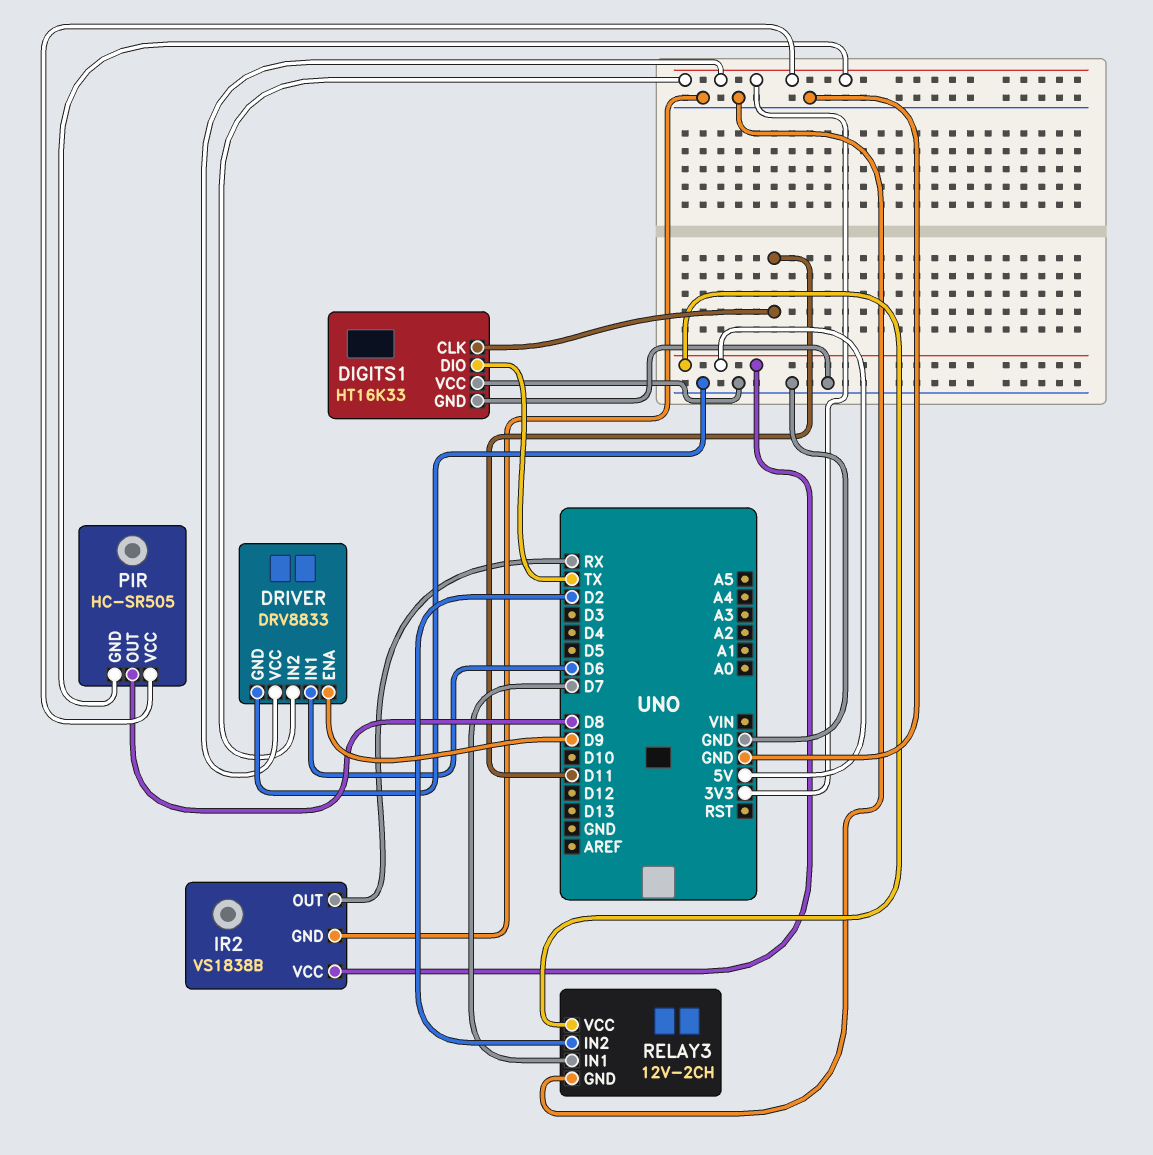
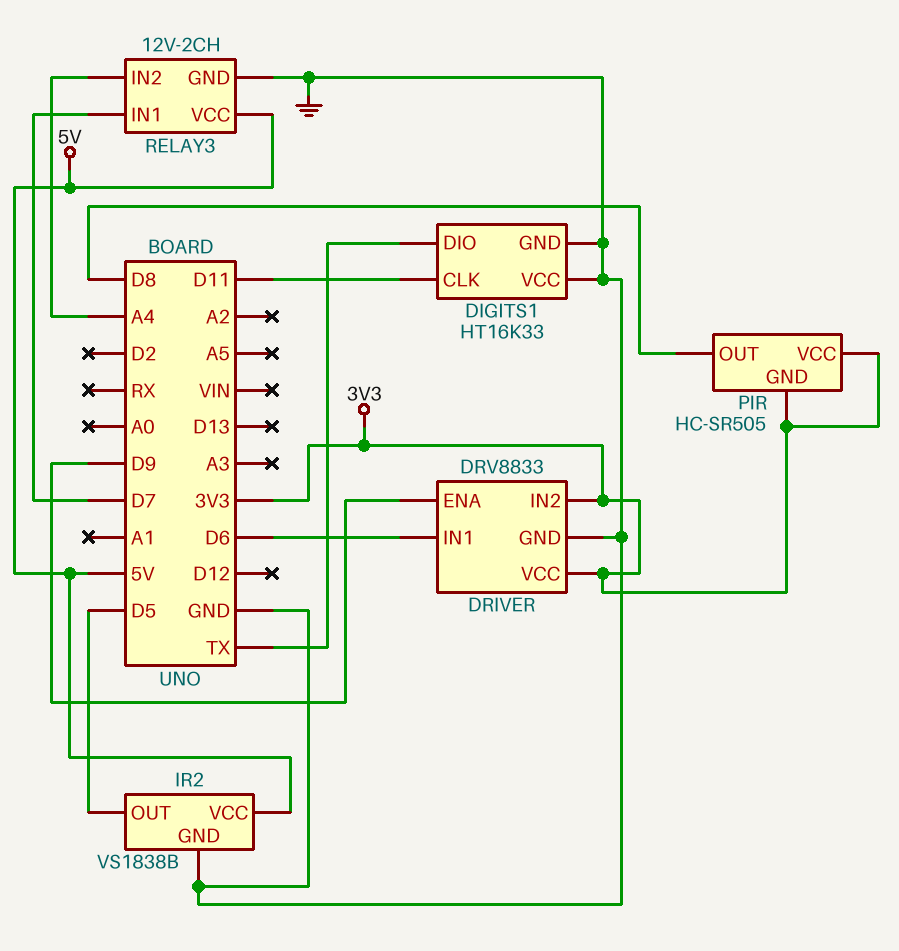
IR2 pin OUT: RX -> D5
RELAY3 pin IN2: D2 -> A4

